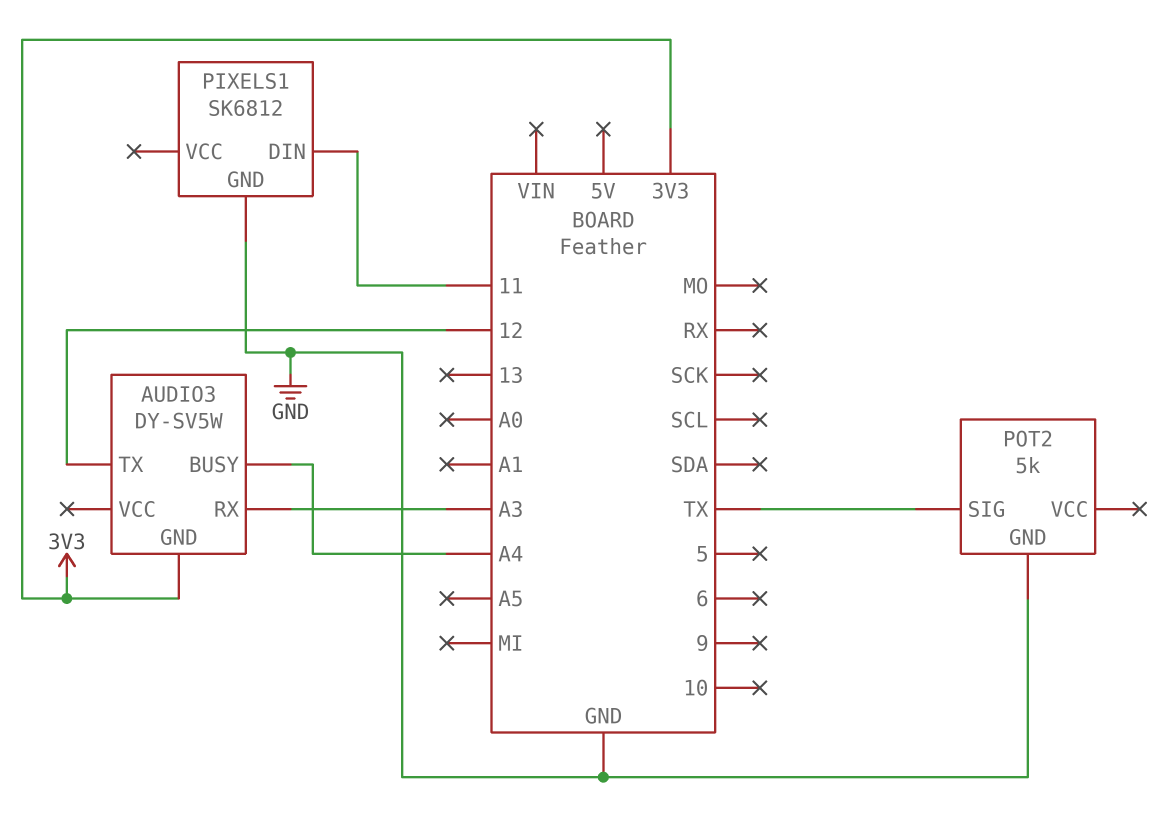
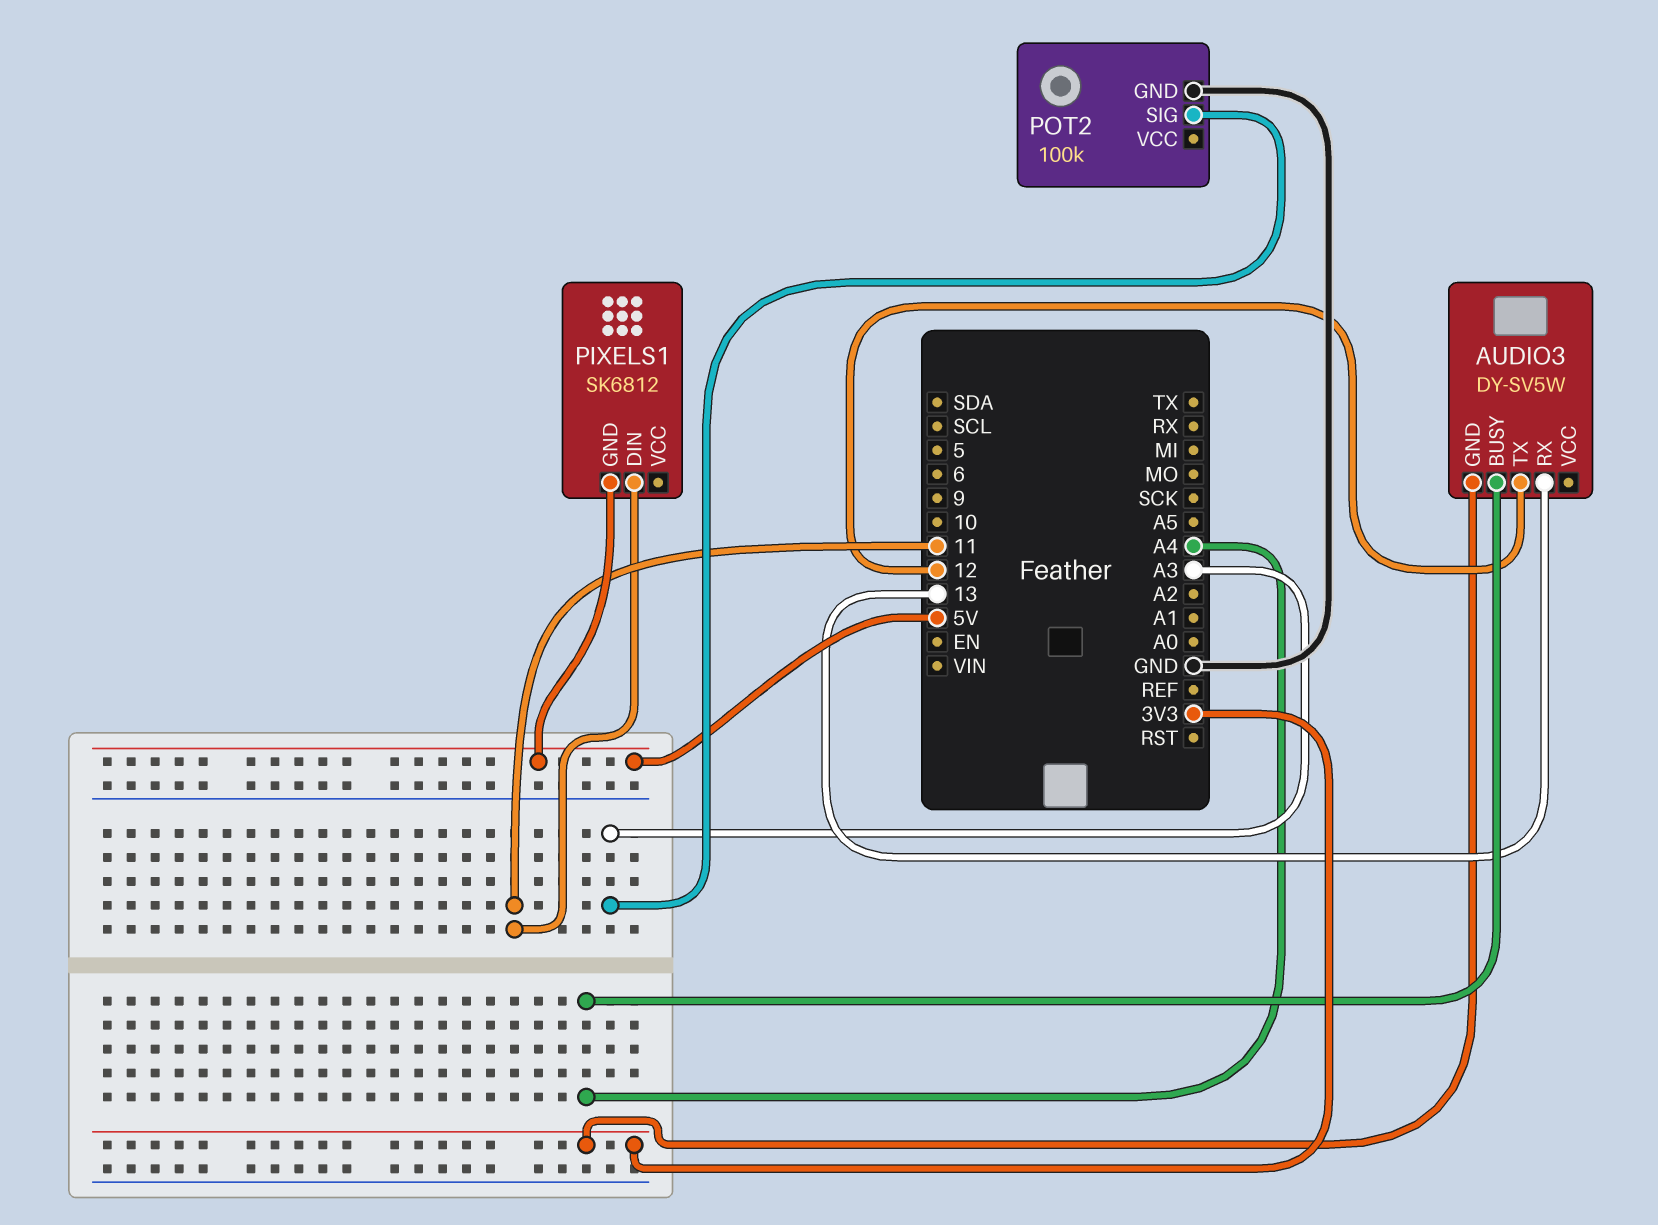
AUDIO3 pin RX: A3 -> 13
PIXELS1 pin GND: GND -> 5V
POT2: 5k -> 100k
POT2 pin SIG: TX -> A3

